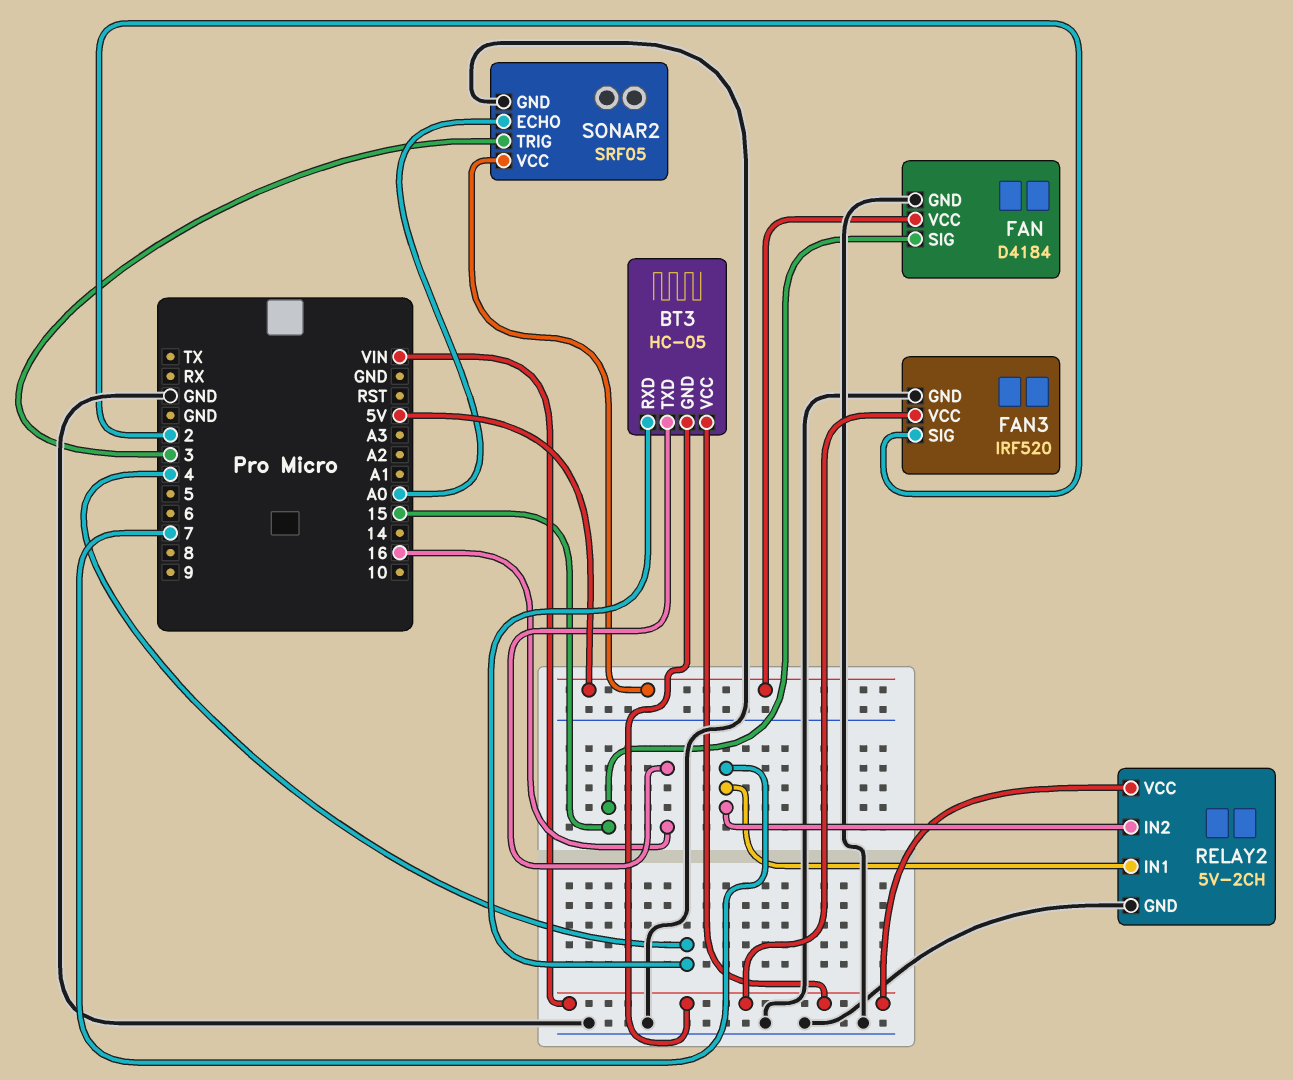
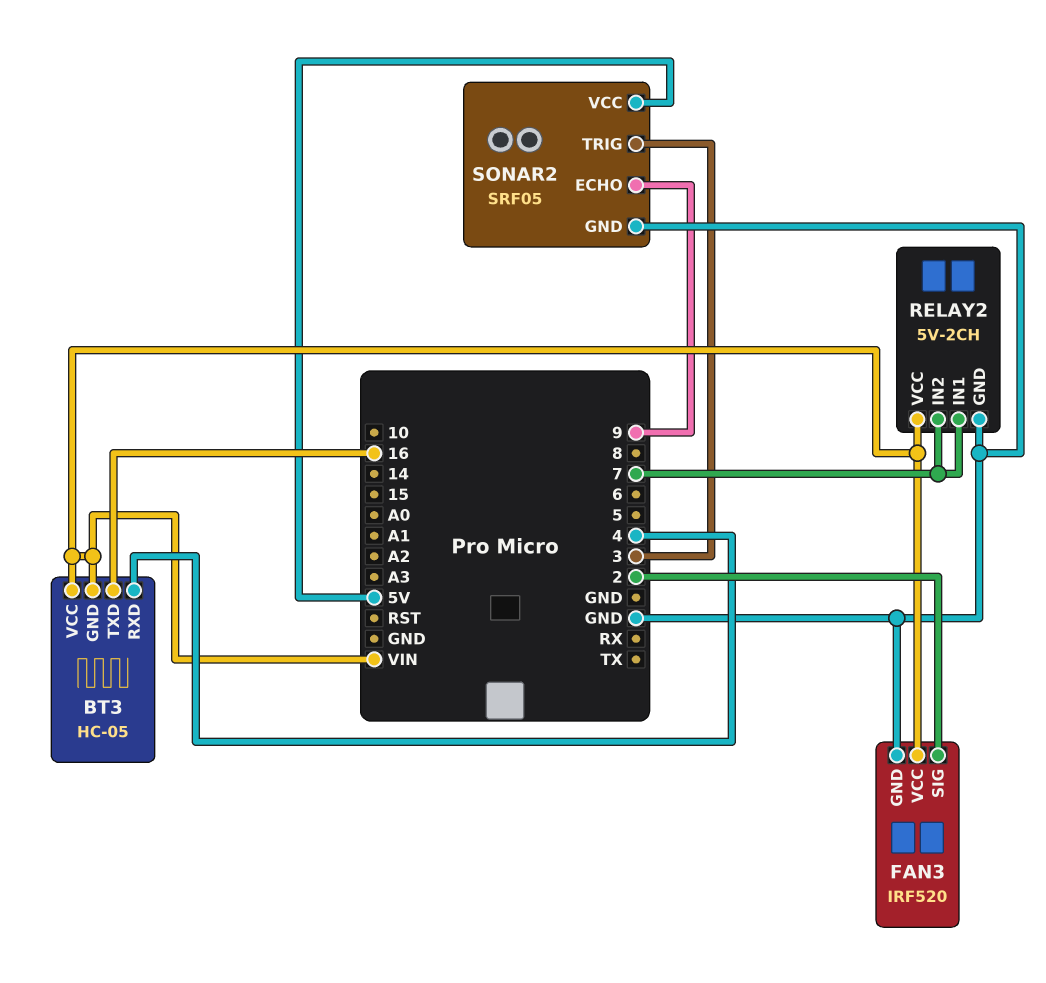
FAN: D4184 -> none
FAN pin GND: GND -> none
FAN pin SIG: 15 -> none
FAN pin VCC: 5V -> none
SONAR2 pin ECHO: A0 -> 9

